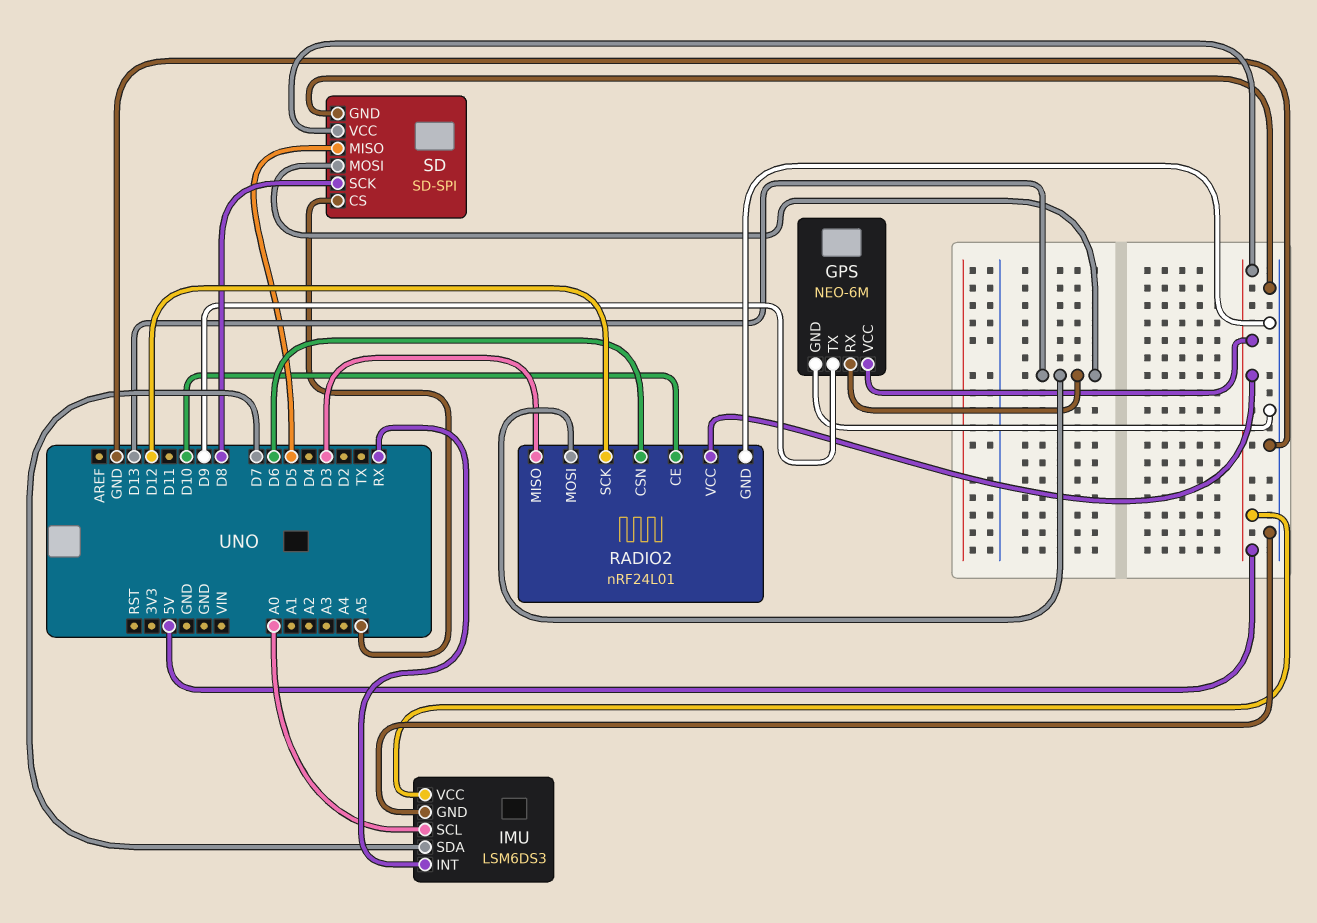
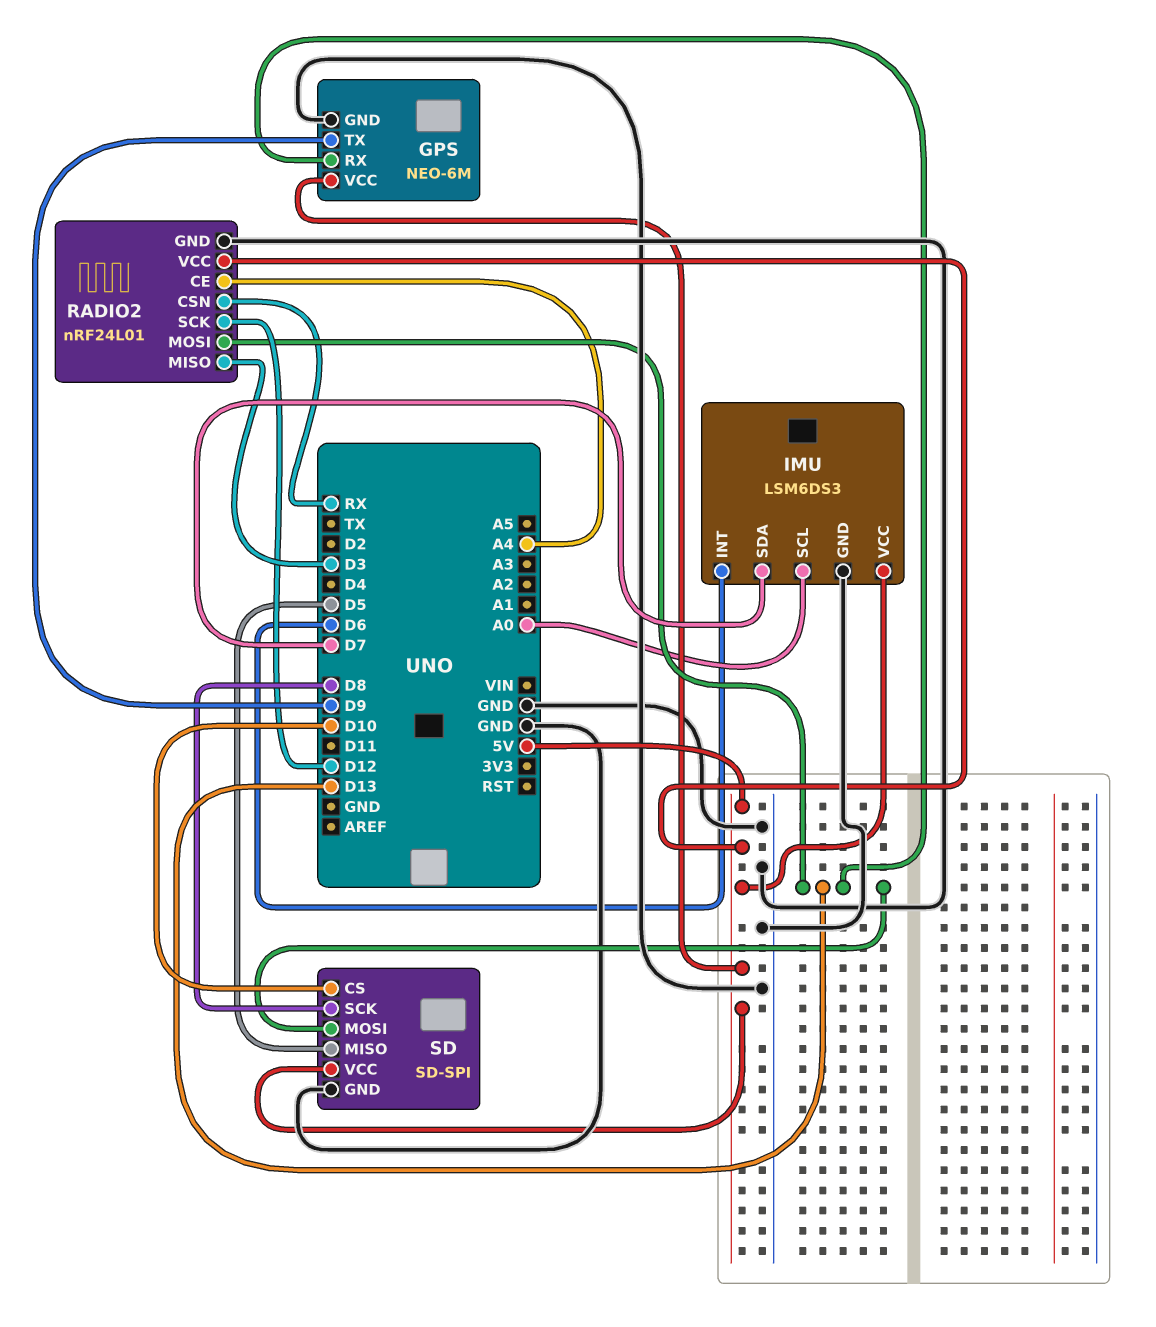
IMU pin INT: RX -> D6
RADIO2 pin CE: D10 -> A4
RADIO2 pin CSN: D6 -> RX
SD pin CS: A5 -> D10

